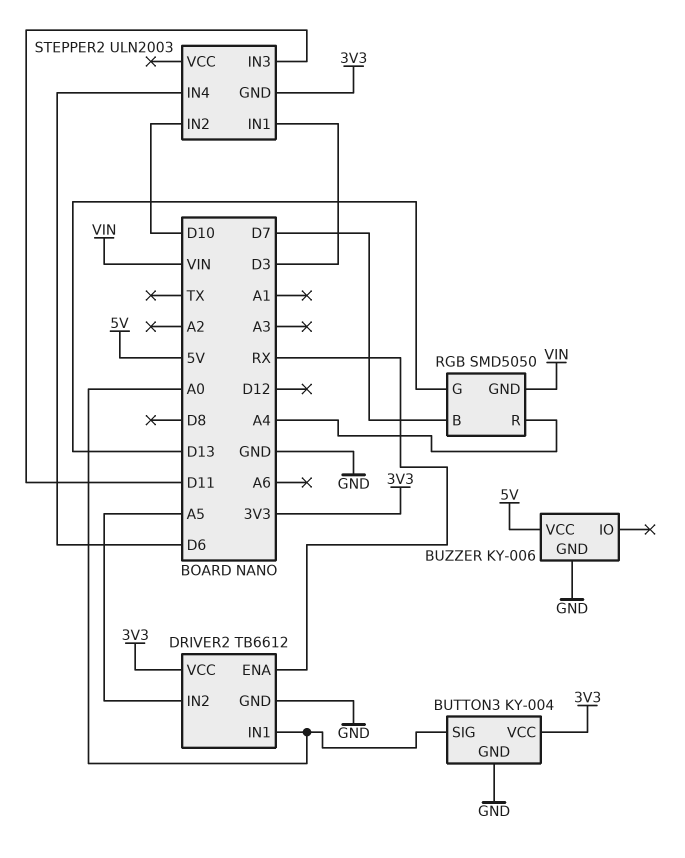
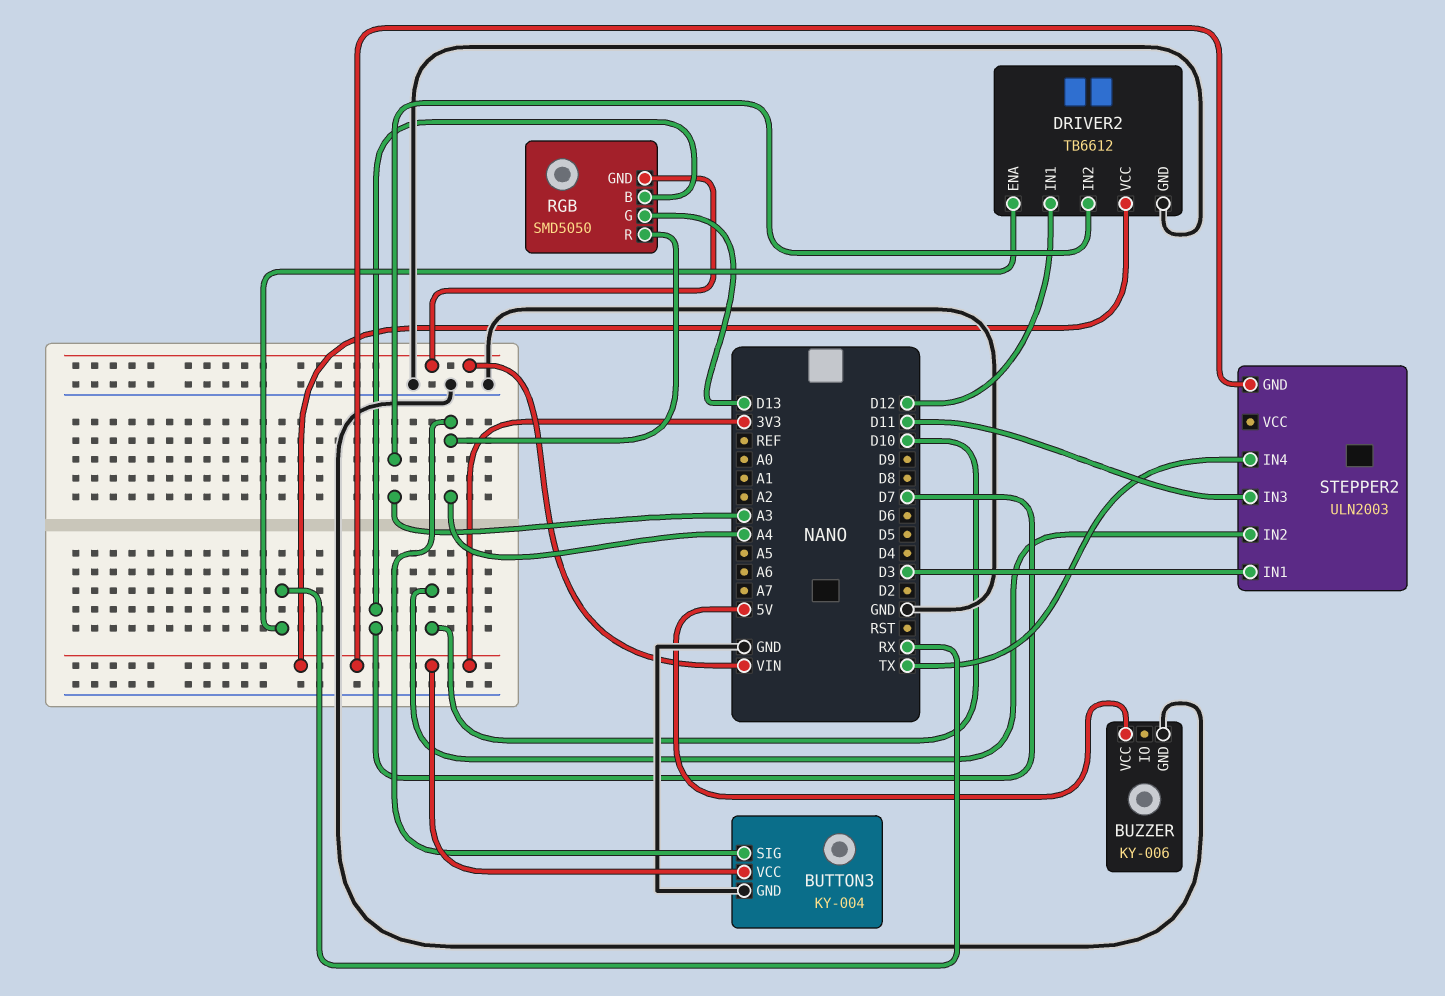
BUTTON3 pin SIG: A0 -> A4
DRIVER2 pin IN1: A0 -> D12
DRIVER2 pin IN2: A5 -> A3
STEPPER2 pin IN4: D6 -> TX

